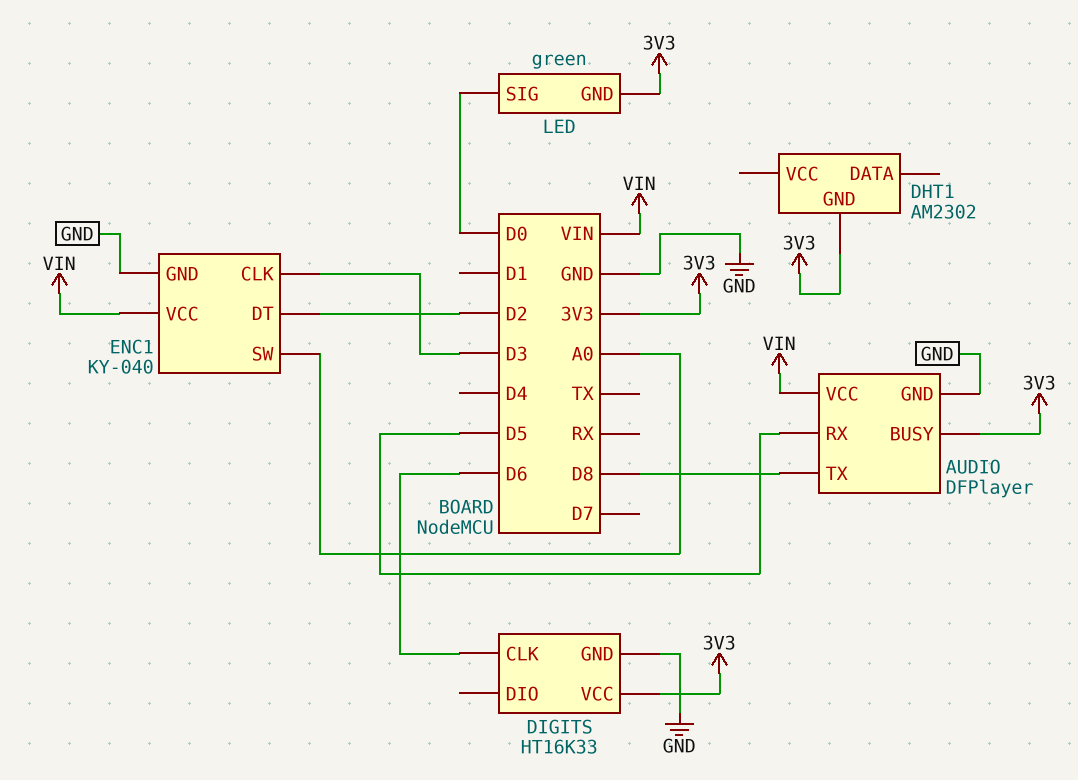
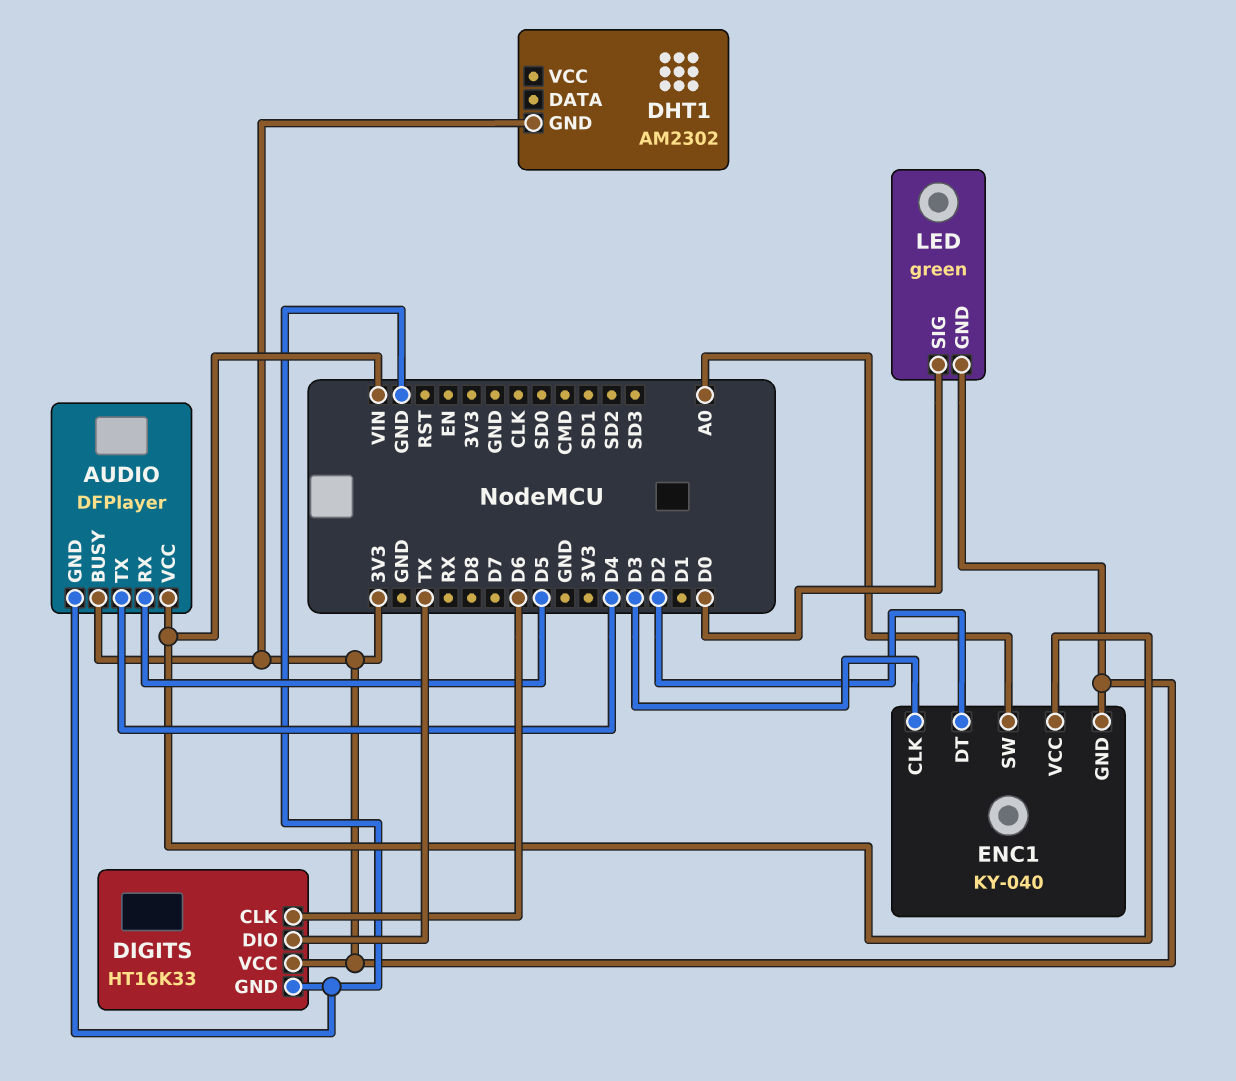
AUDIO pin TX: D8 -> D4
DIGITS pin DIO: none -> TX
ENC1 pin GND: GND -> 3V3

